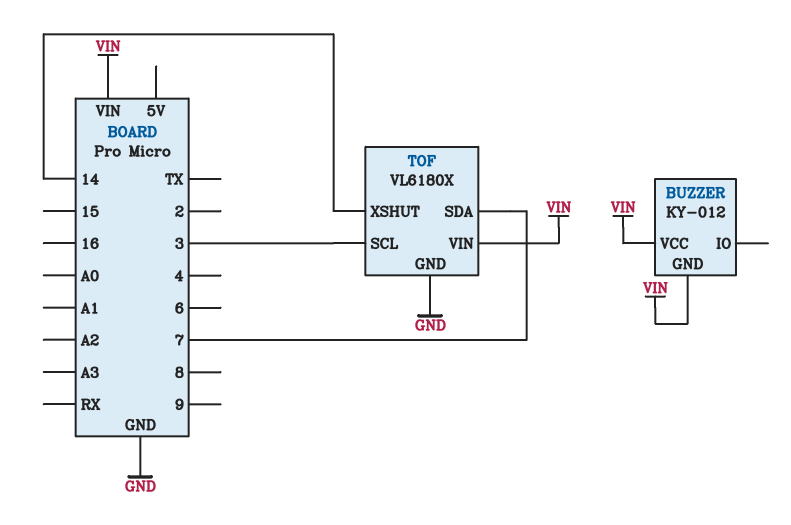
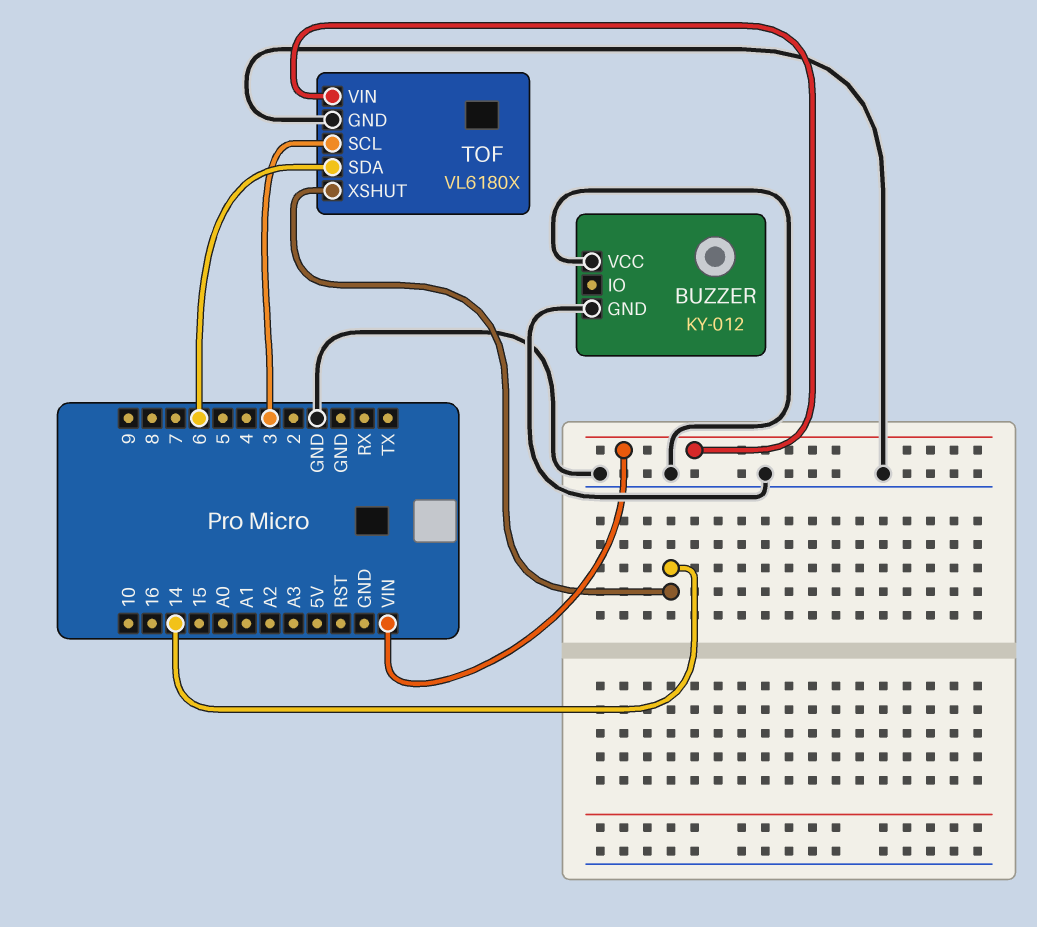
BUZZER pin GND: VIN -> GND
BUZZER pin VCC: VIN -> GND
TOF pin SDA: 7 -> 6

